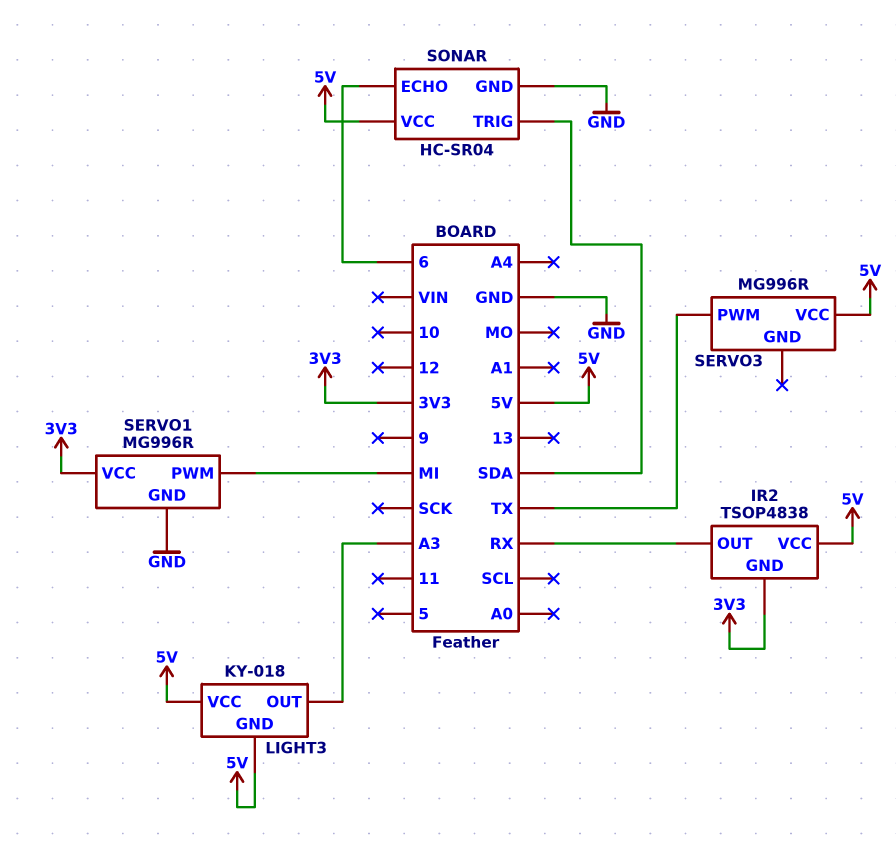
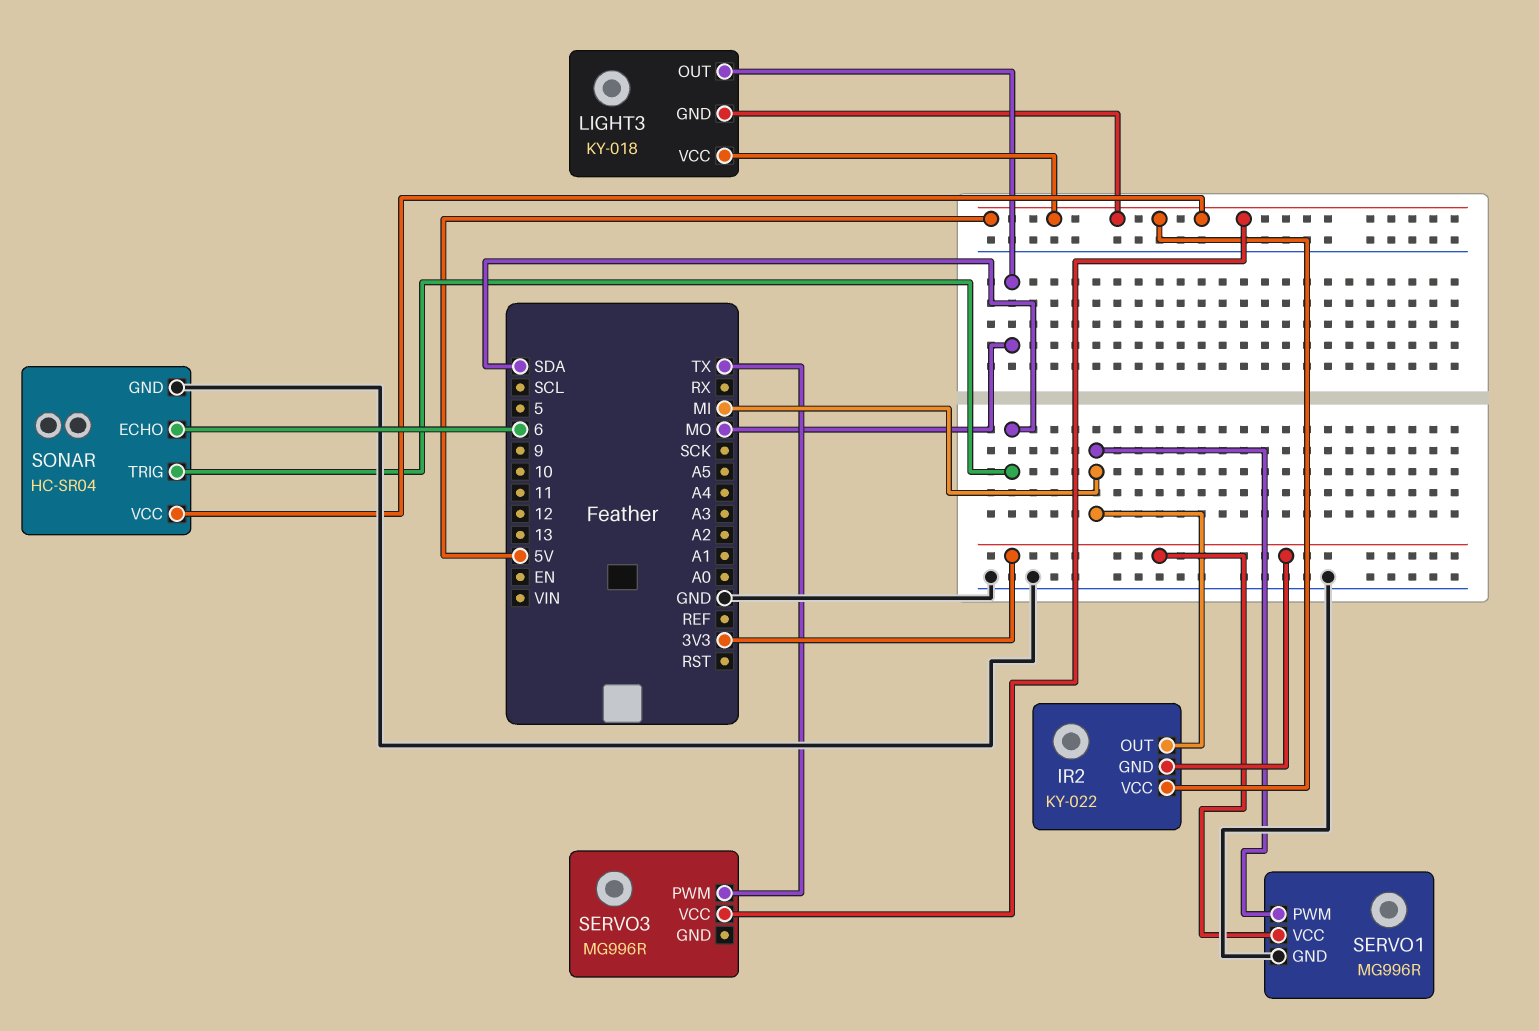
IR2: TSOP4838 -> KY-022
IR2 pin OUT: RX -> MI
LIGHT3 pin OUT: A3 -> MO

